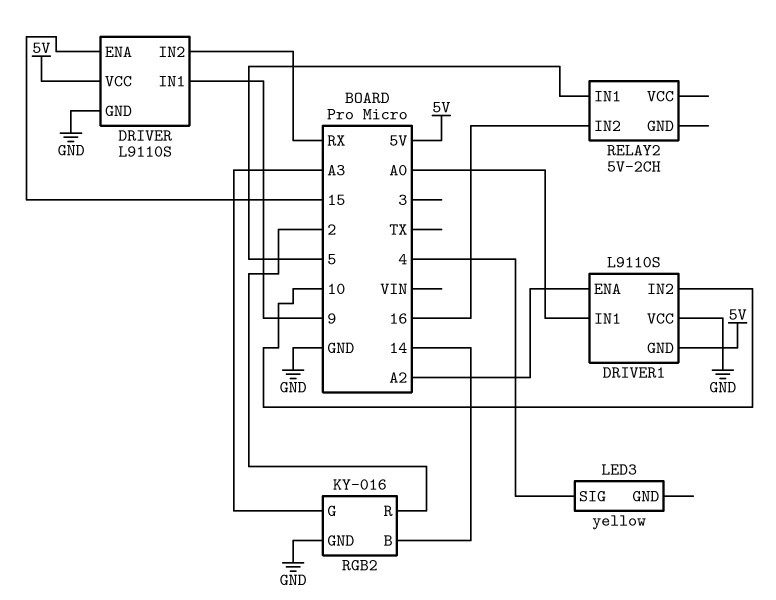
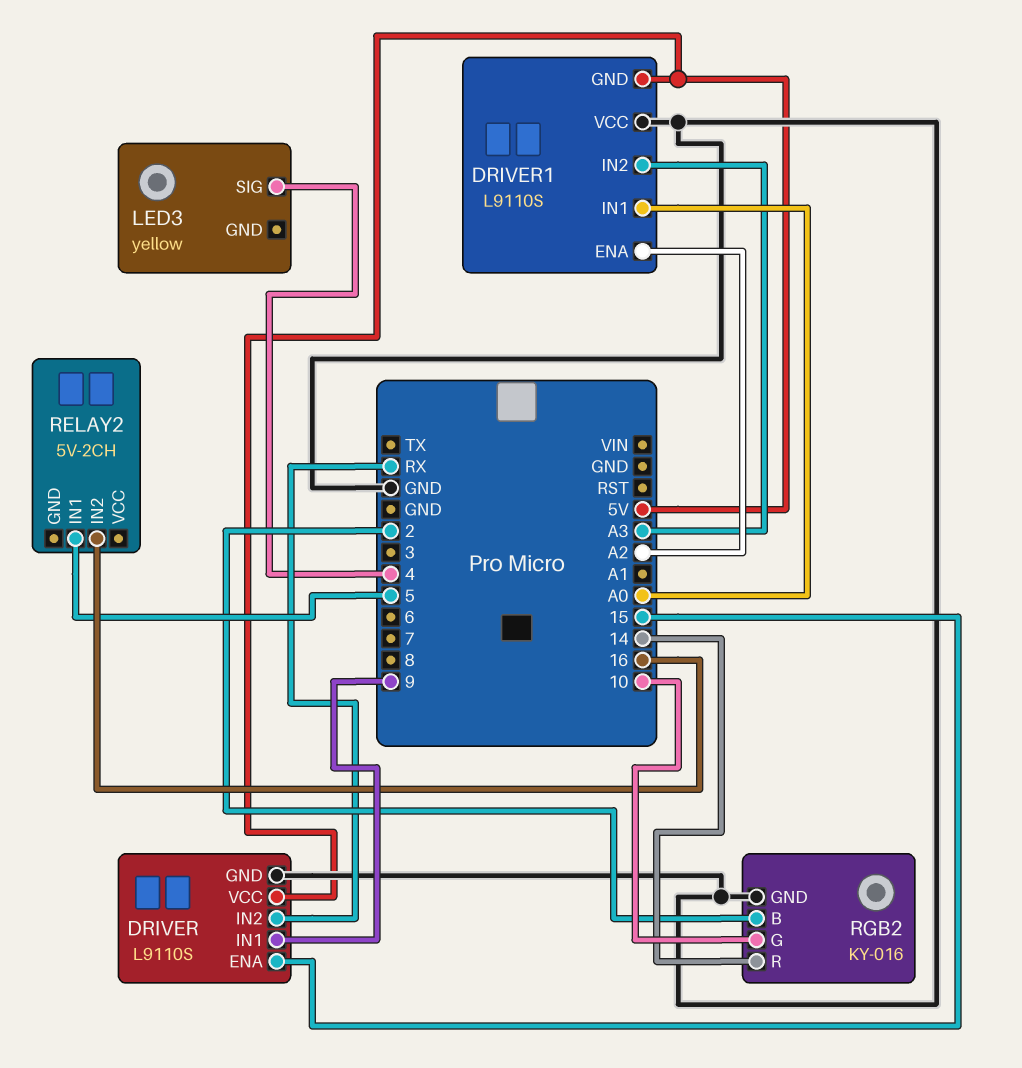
DRIVER1 pin IN2: 10 -> A3
RGB2 pin B: 14 -> 2
RGB2 pin G: A3 -> 10
RGB2 pin R: 2 -> 14

